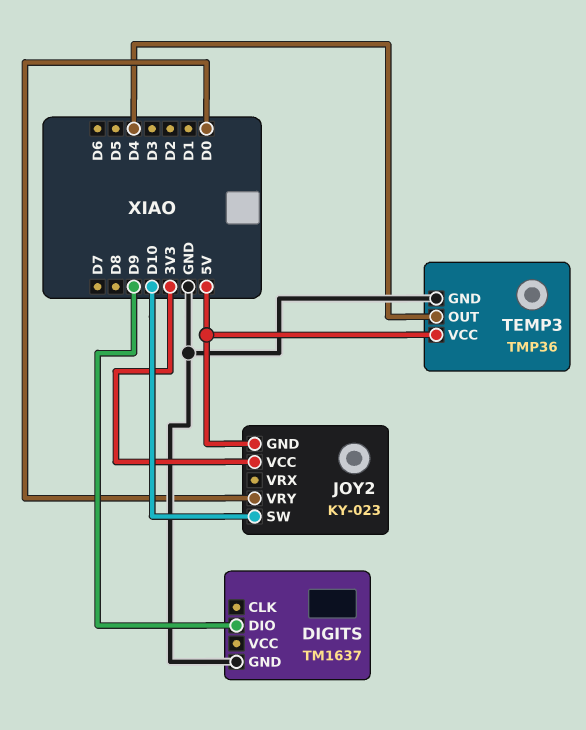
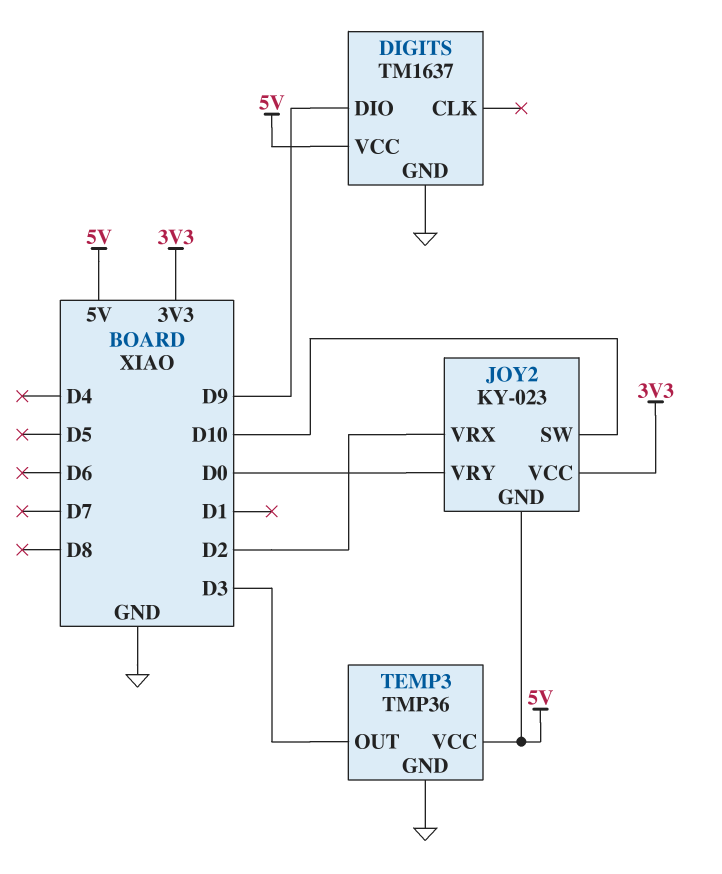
DIGITS pin VCC: none -> 5V
JOY2 pin VRX: none -> D2
TEMP3 pin OUT: D4 -> D3

